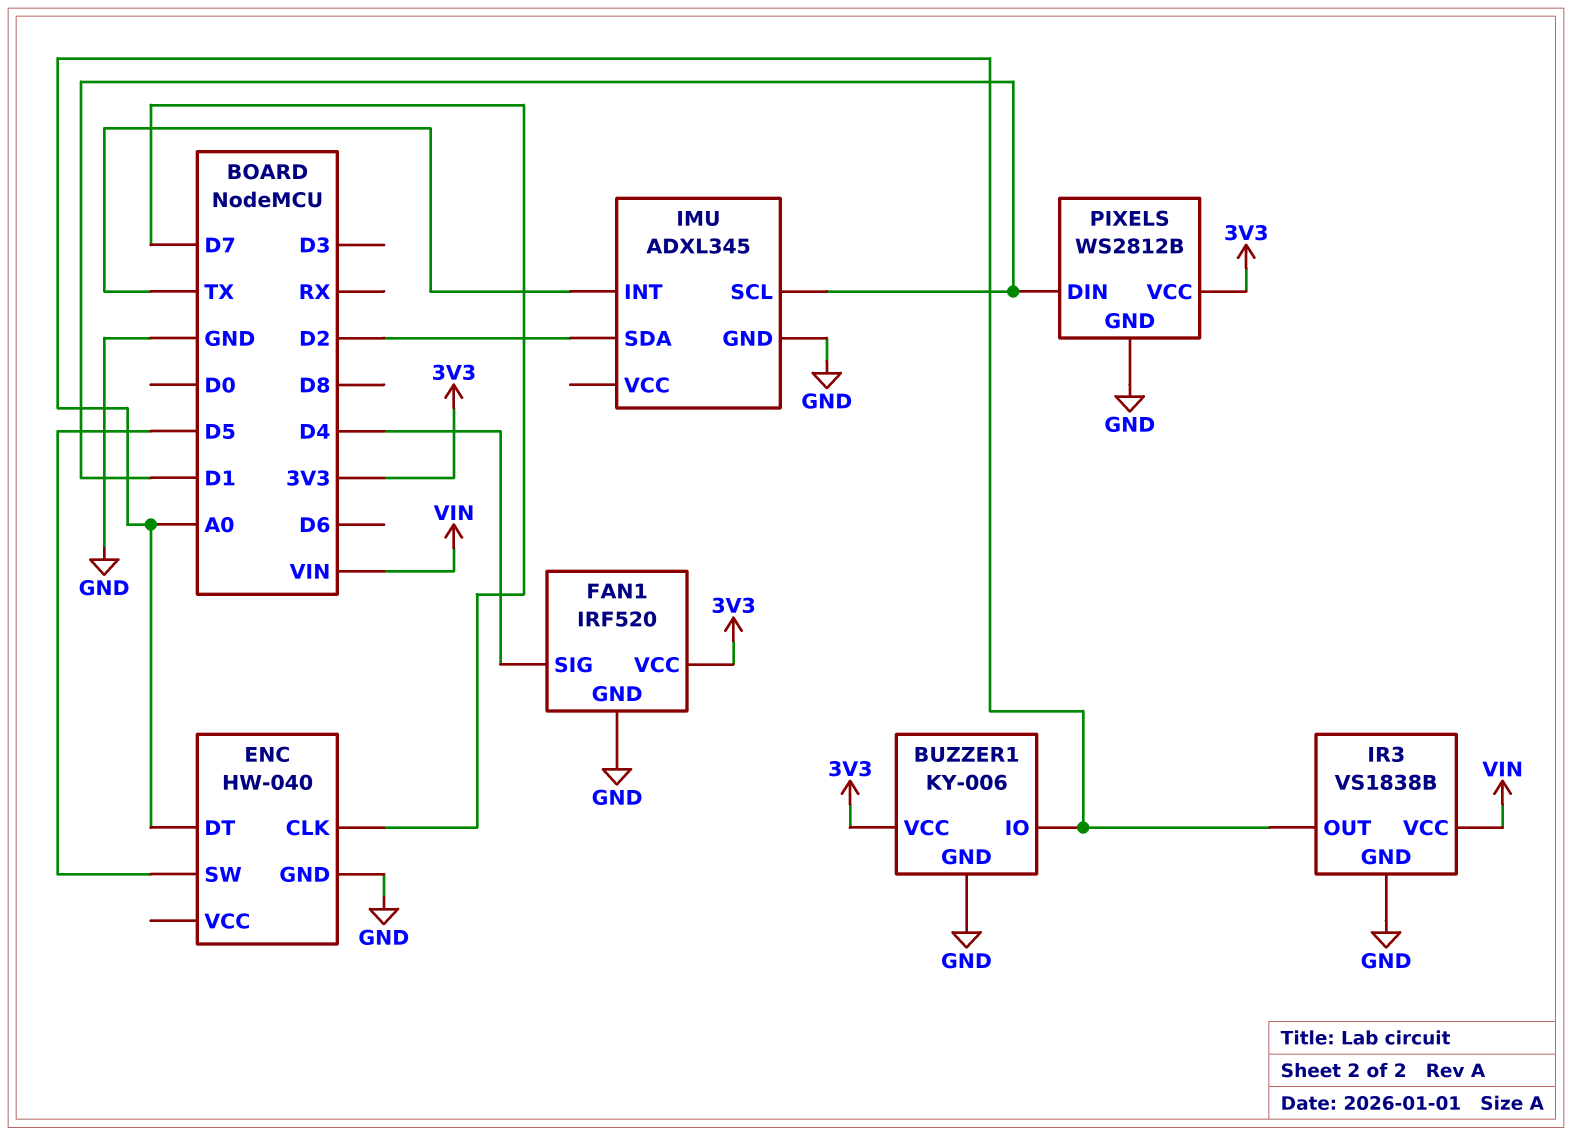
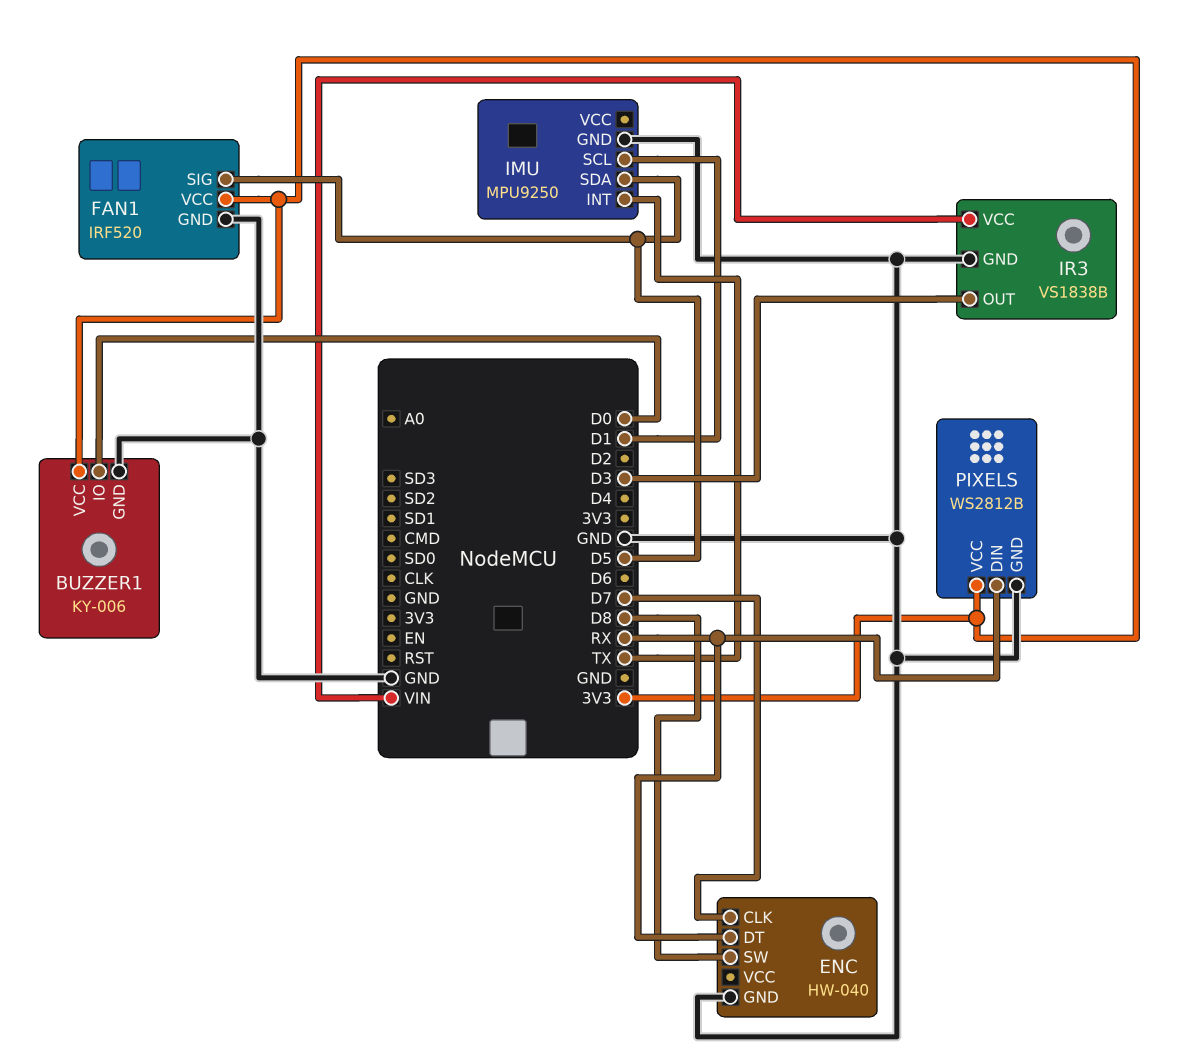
BUZZER1 pin IO: A0 -> D0
ENC pin DT: A0 -> RX
ENC pin SW: D5 -> D8
FAN1 pin SIG: D4 -> D5
IMU: ADXL345 -> MPU9250
IMU pin SDA: D2 -> D5
IR3 pin OUT: A0 -> D3
PIXELS pin DIN: D1 -> RX

